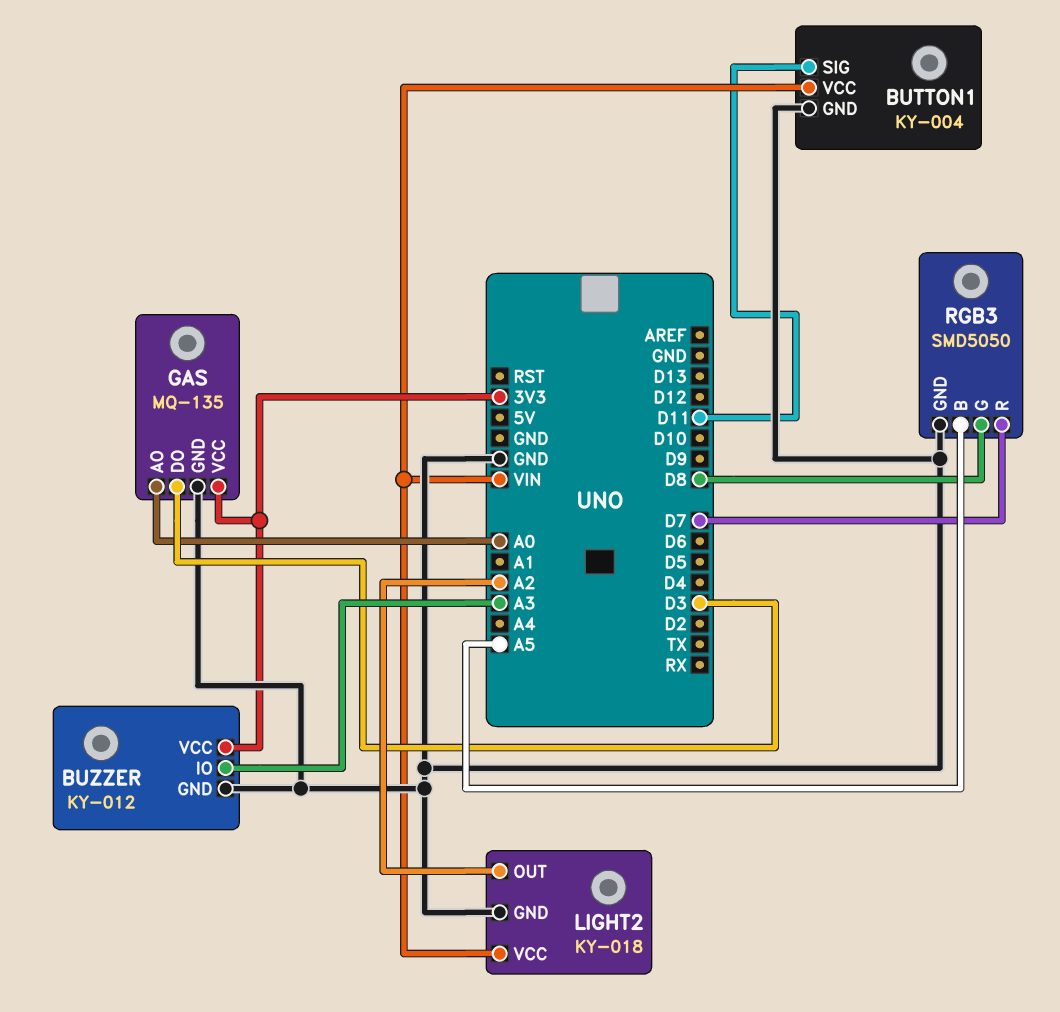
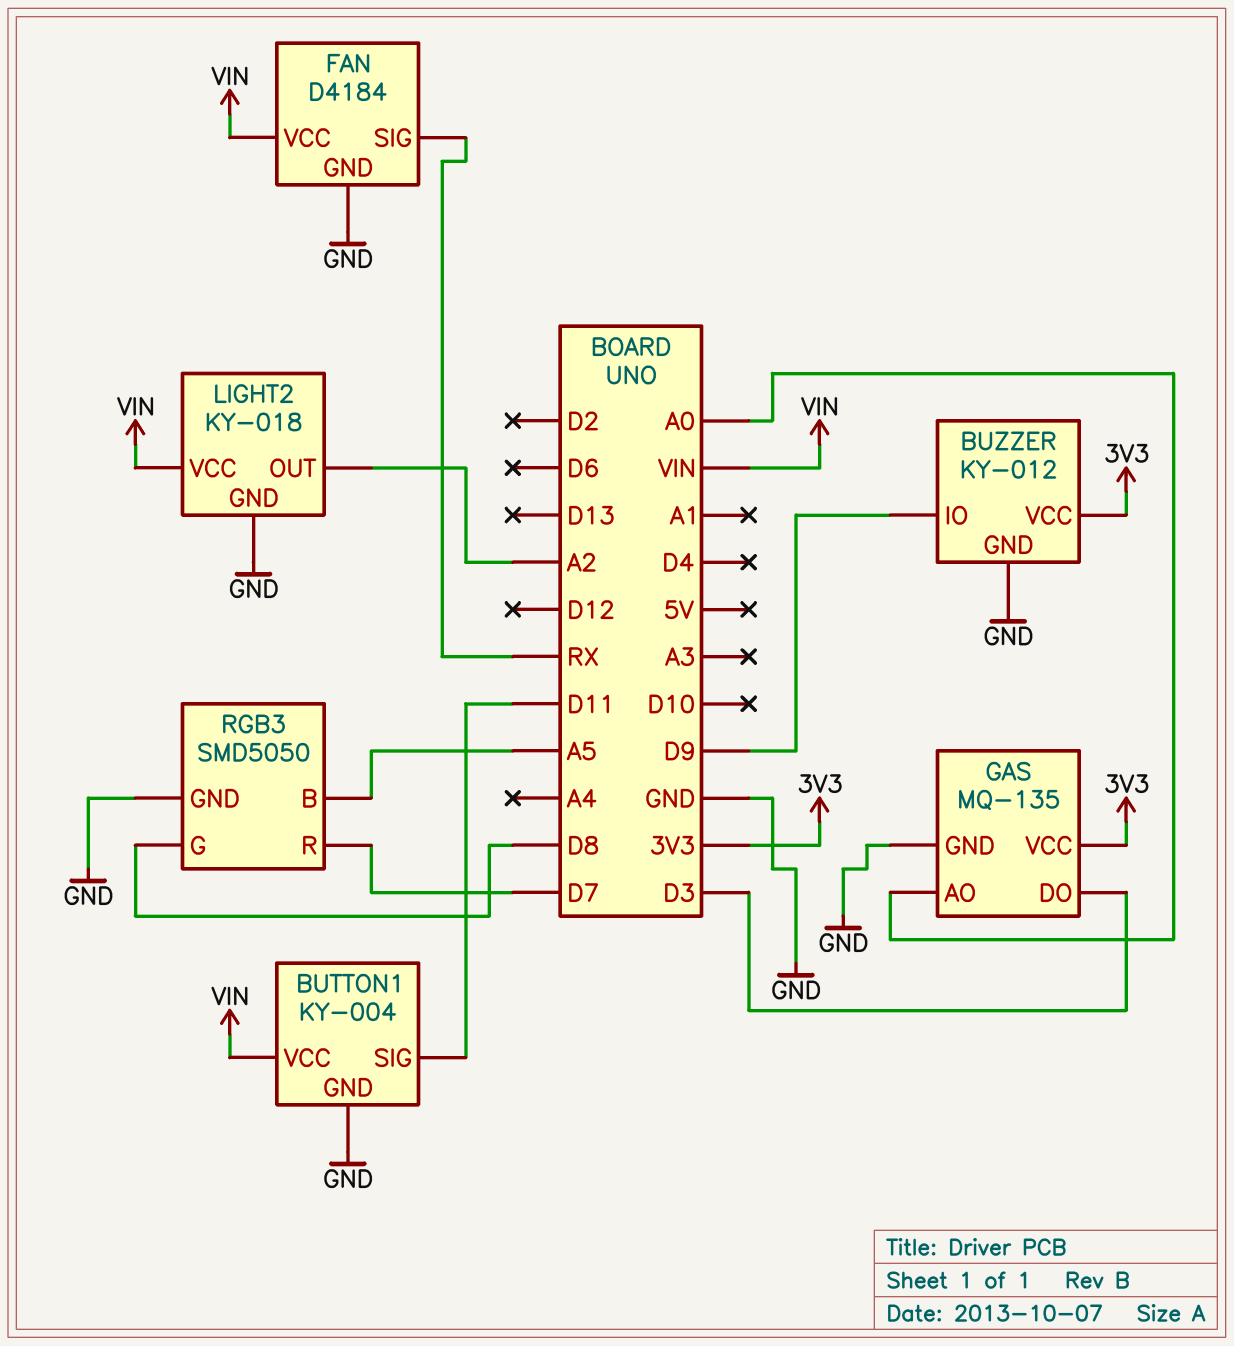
BUZZER pin IO: A3 -> D9
FAN: none -> D4184
FAN pin GND: none -> GND
FAN pin SIG: none -> RX
FAN pin VCC: none -> VIN

